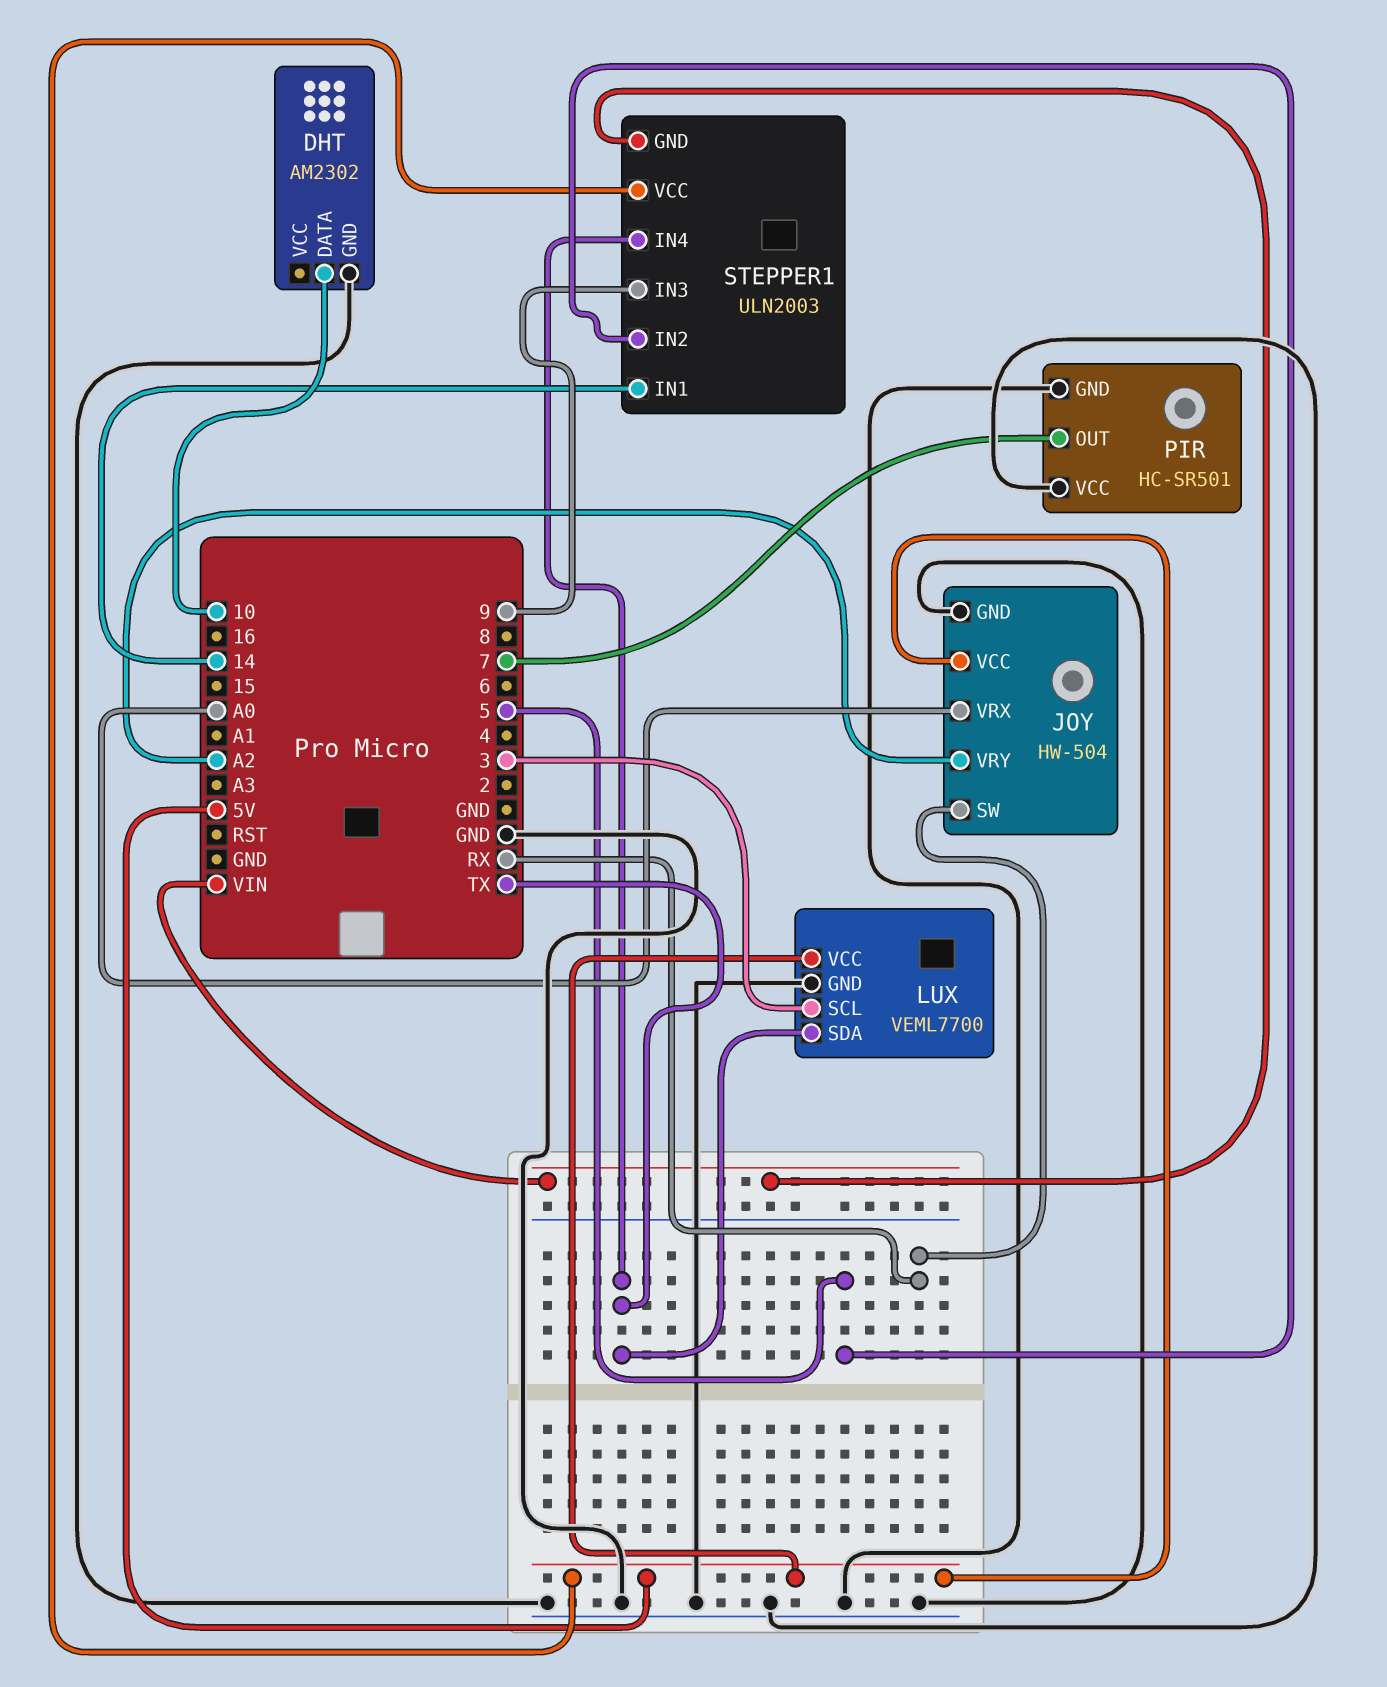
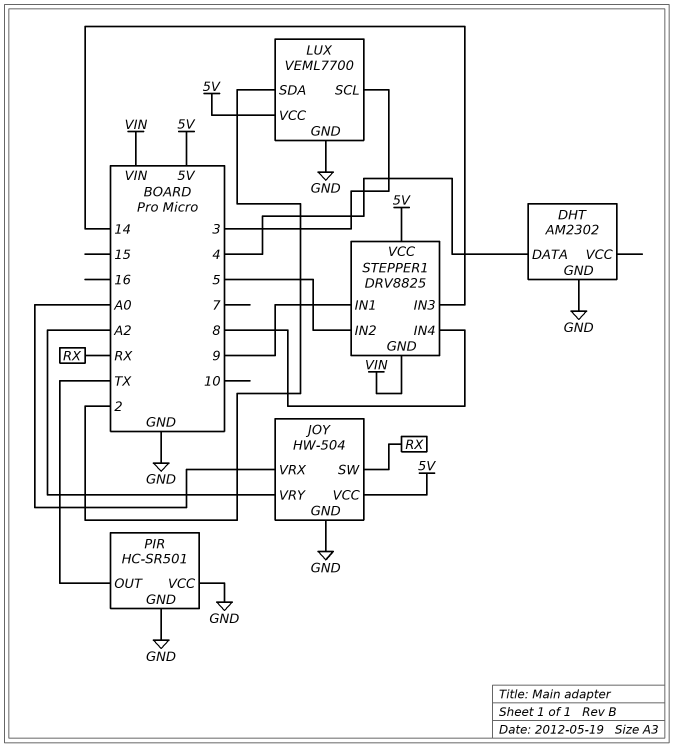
DHT pin DATA: 10 -> 4
LUX pin SDA: TX -> 2
PIR pin OUT: 7 -> TX
STEPPER1: ULN2003 -> DRV8825
STEPPER1 pin IN1: 14 -> 9
STEPPER1 pin IN3: 9 -> 14
STEPPER1 pin IN4: TX -> 8

